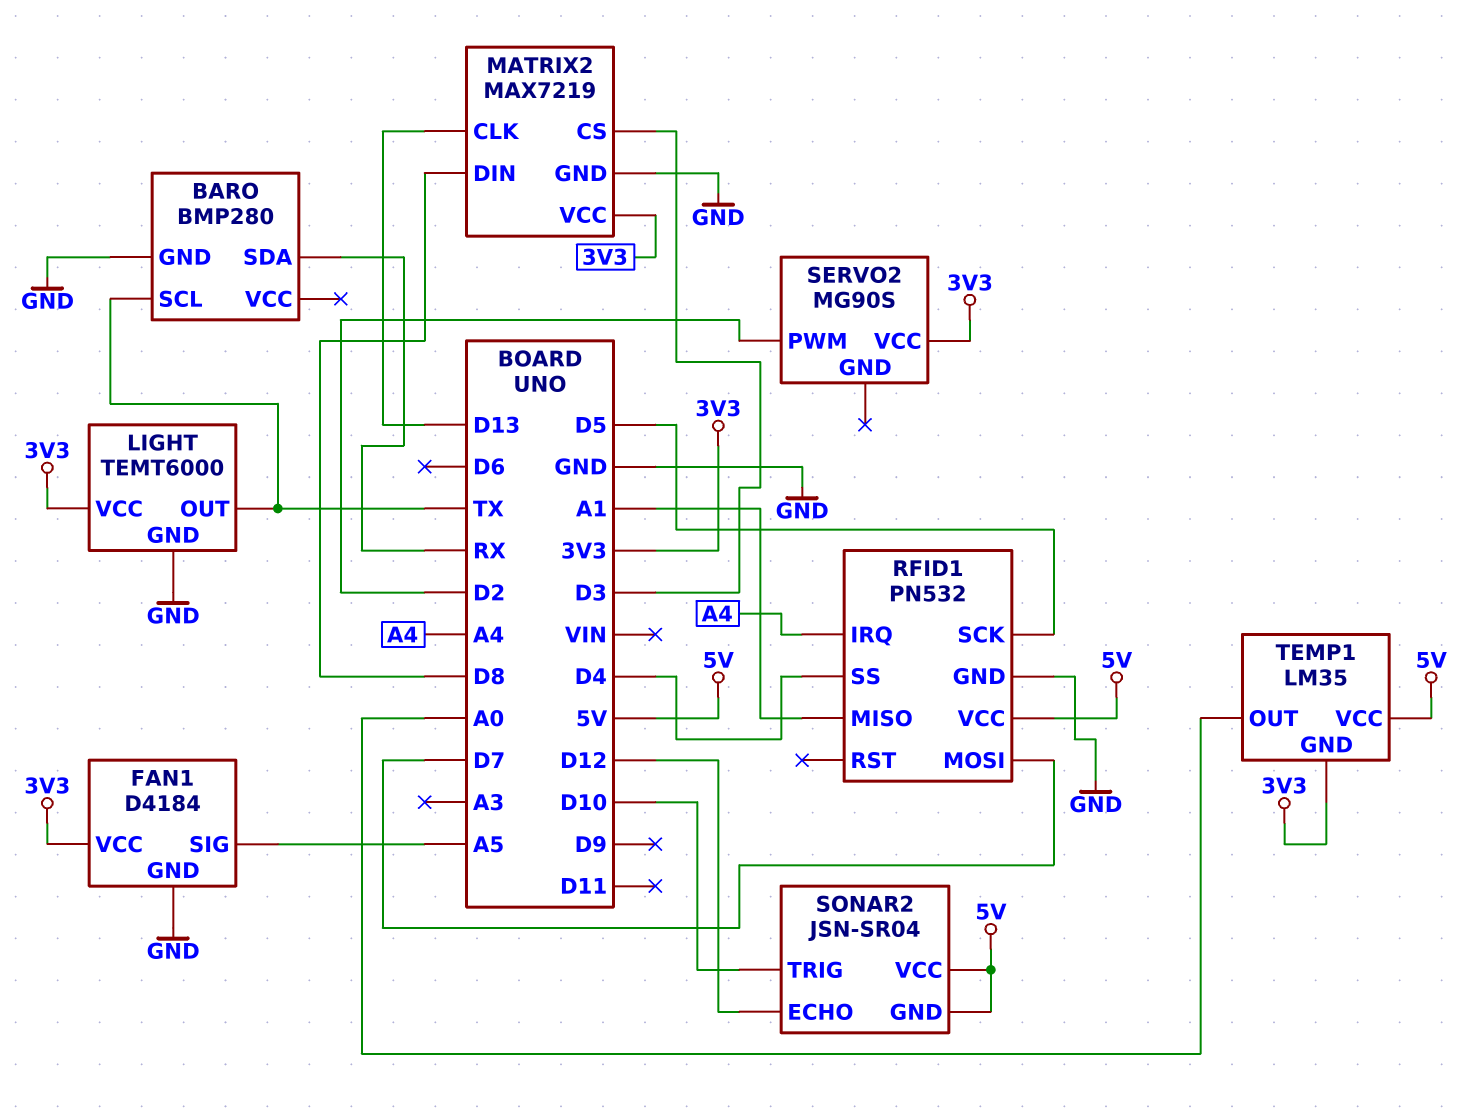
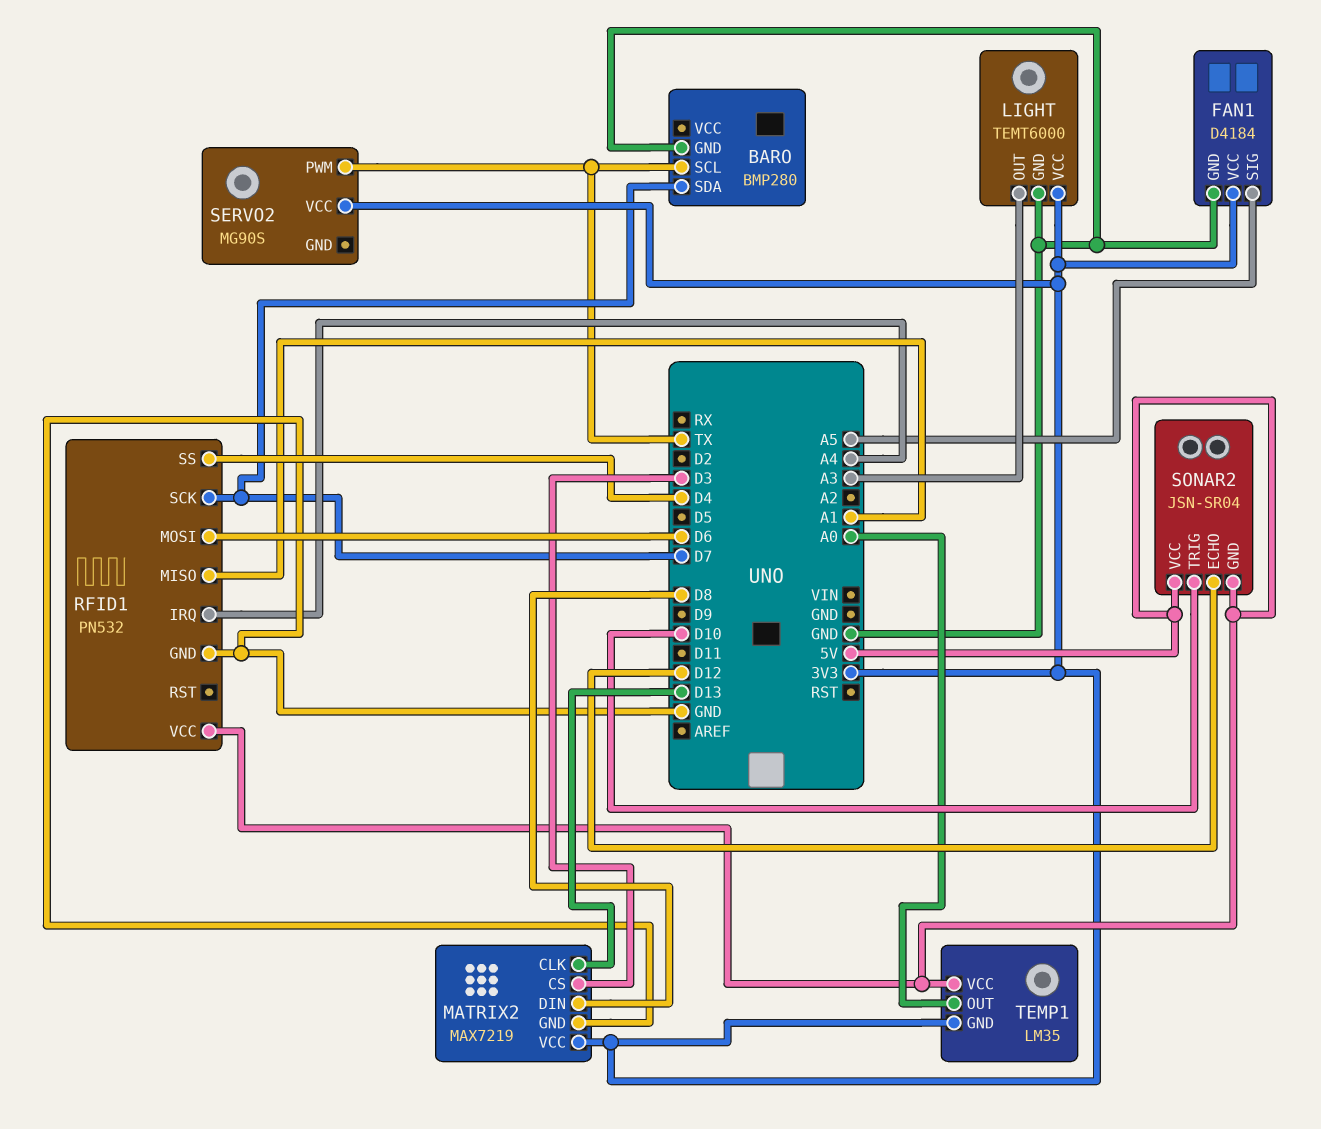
BARO pin SDA: RX -> D7
LIGHT pin OUT: TX -> A3
RFID1 pin MOSI: D7 -> D6
RFID1 pin SCK: D5 -> D7
SERVO2 pin PWM: D2 -> TX

